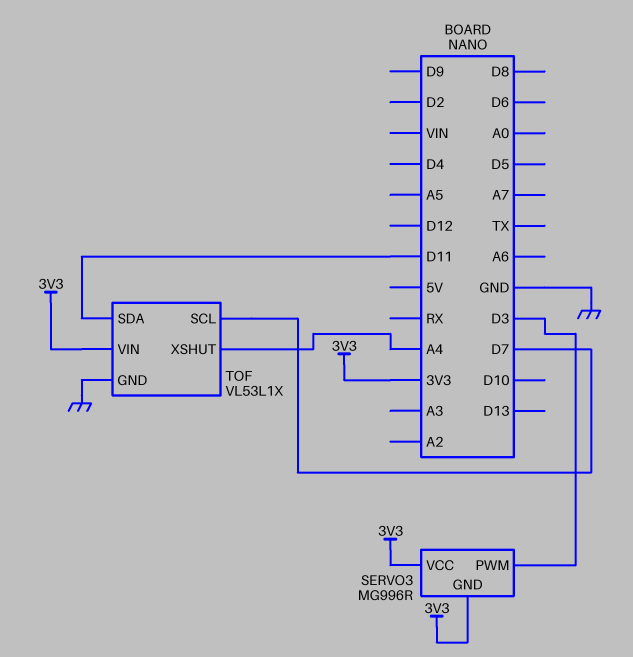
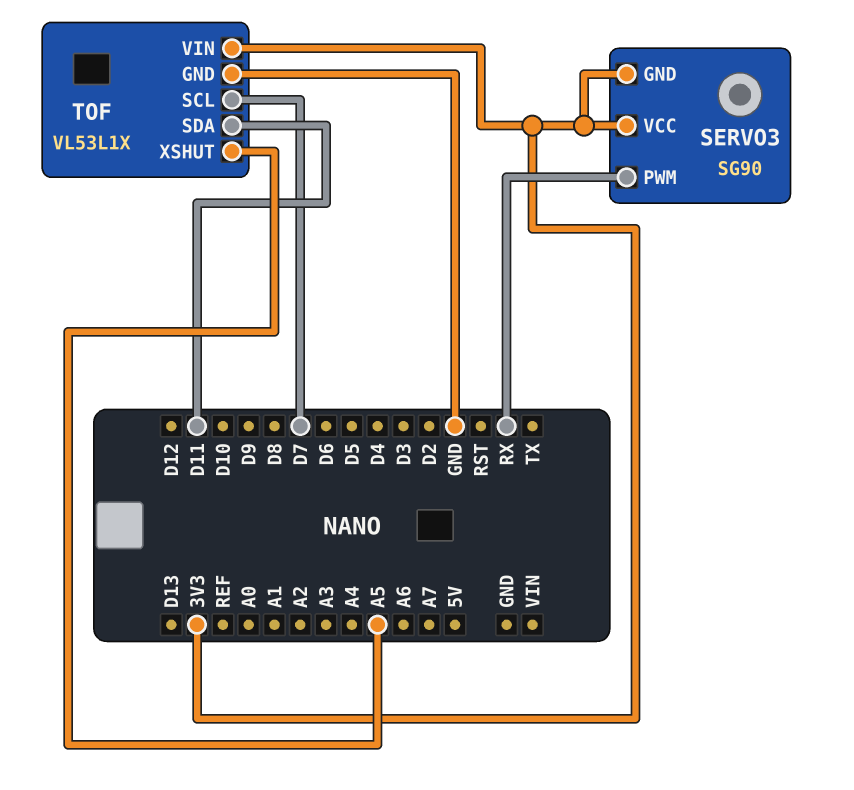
SERVO3: MG996R -> SG90
SERVO3 pin PWM: D3 -> RX
TOF pin XSHUT: A4 -> A5

